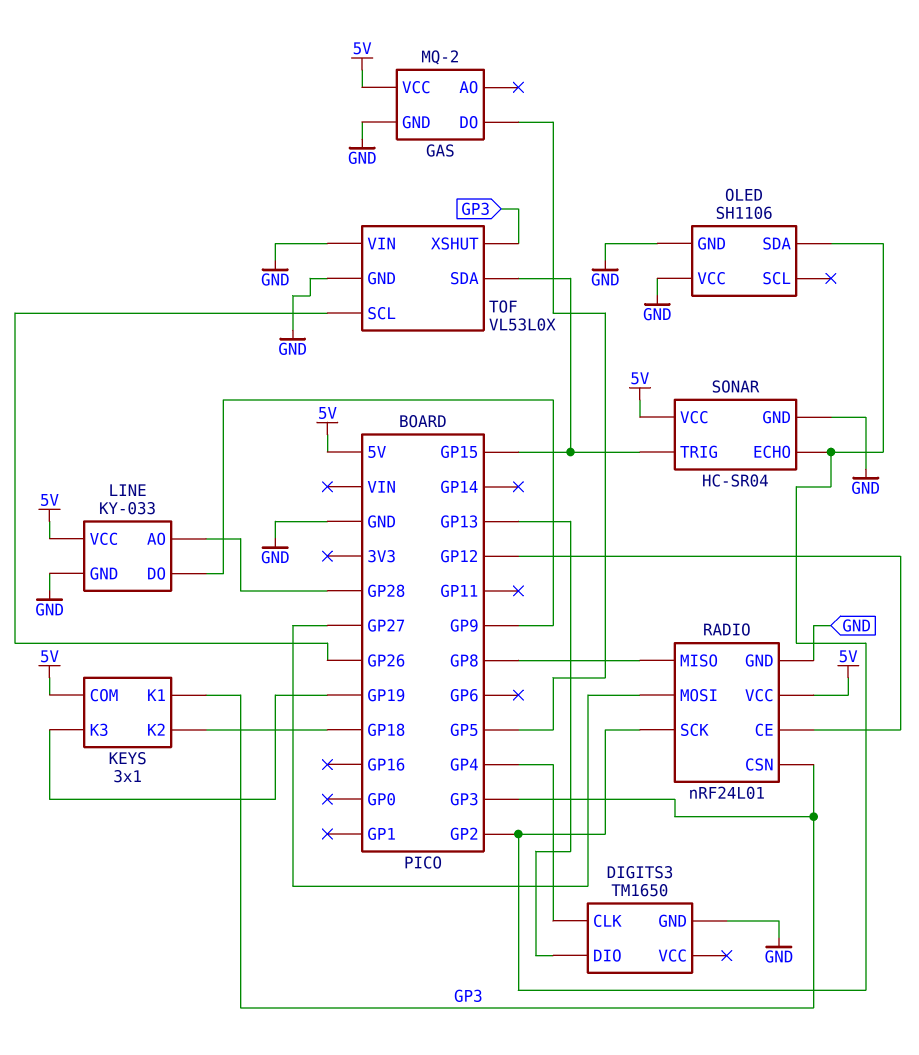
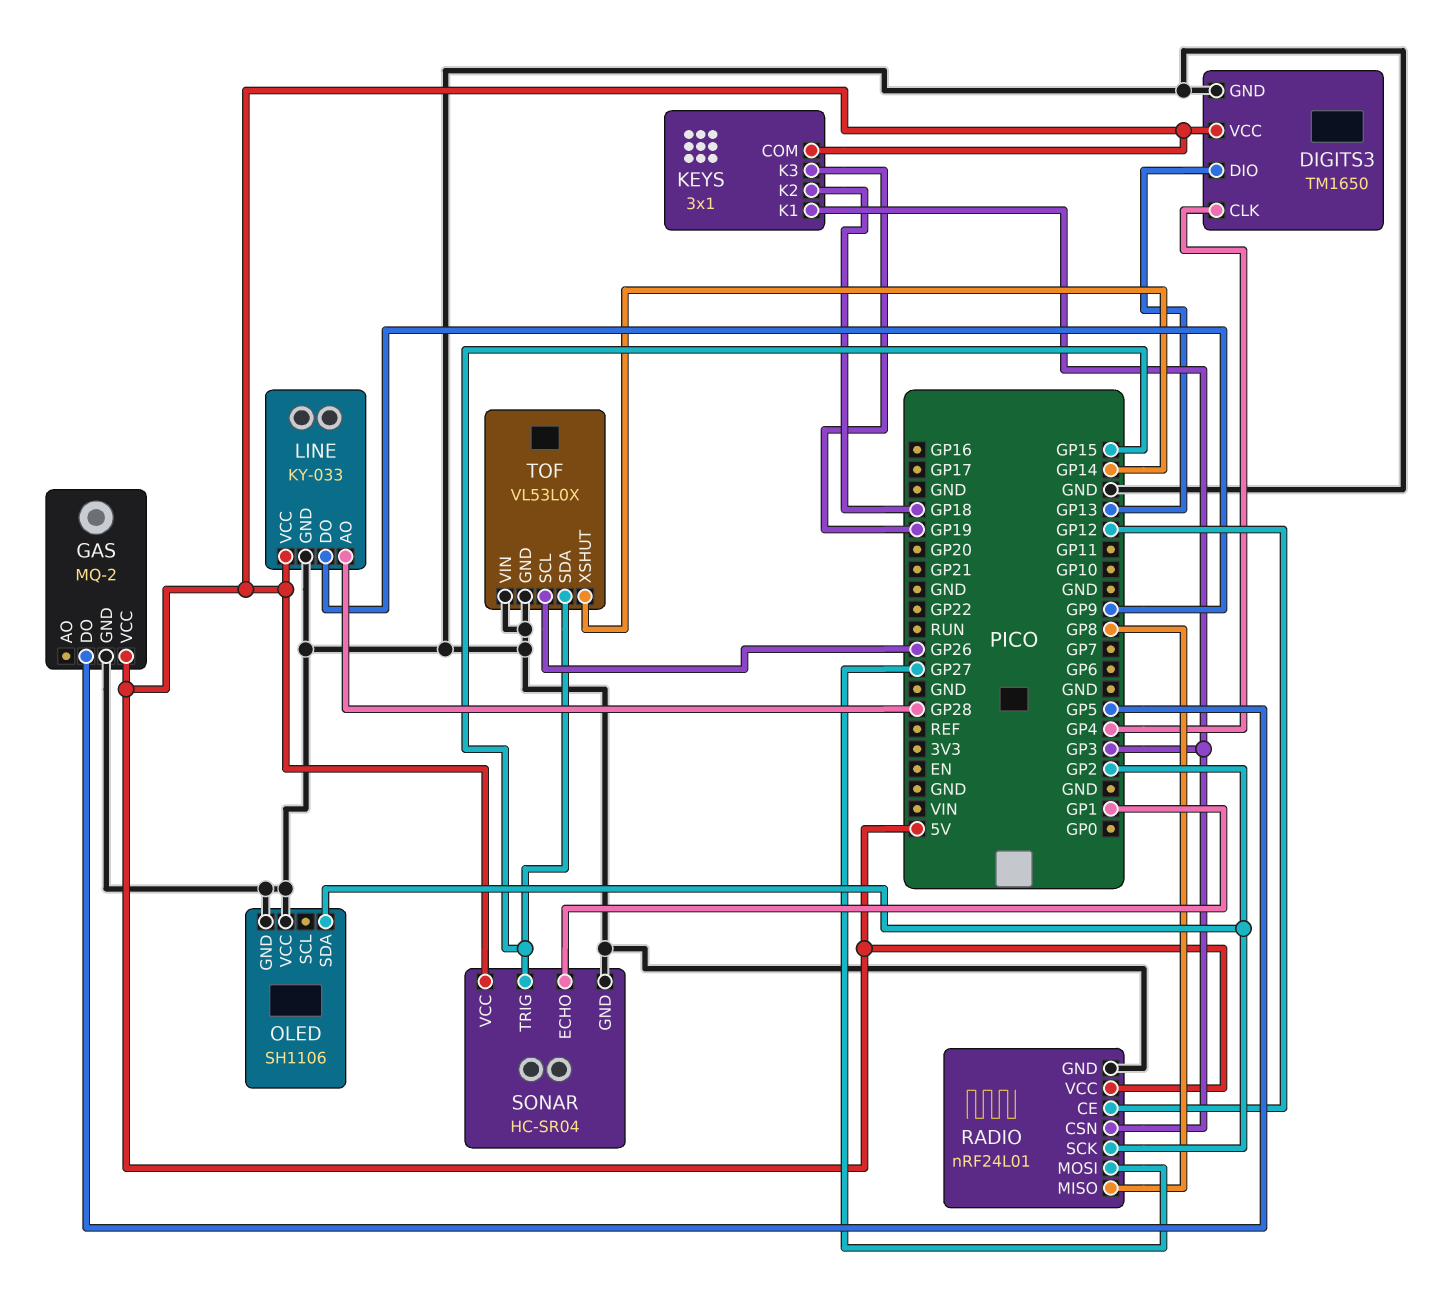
DIGITS3 pin VCC: none -> 5V
SONAR pin ECHO: GP2 -> GP1
TOF pin XSHUT: GP3 -> GP14

